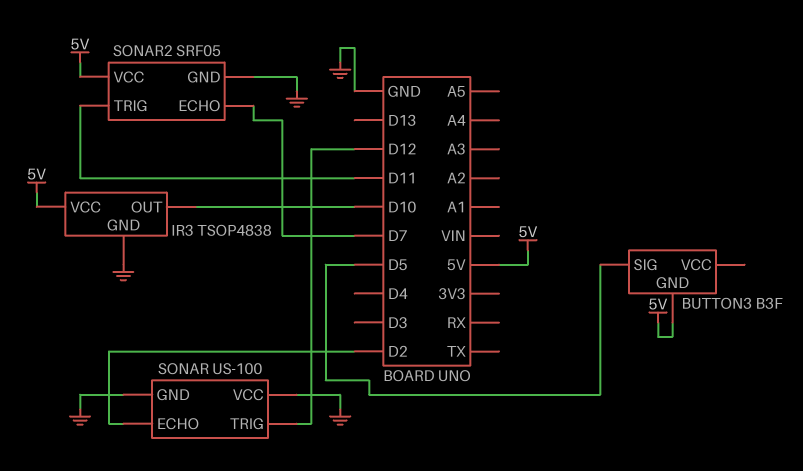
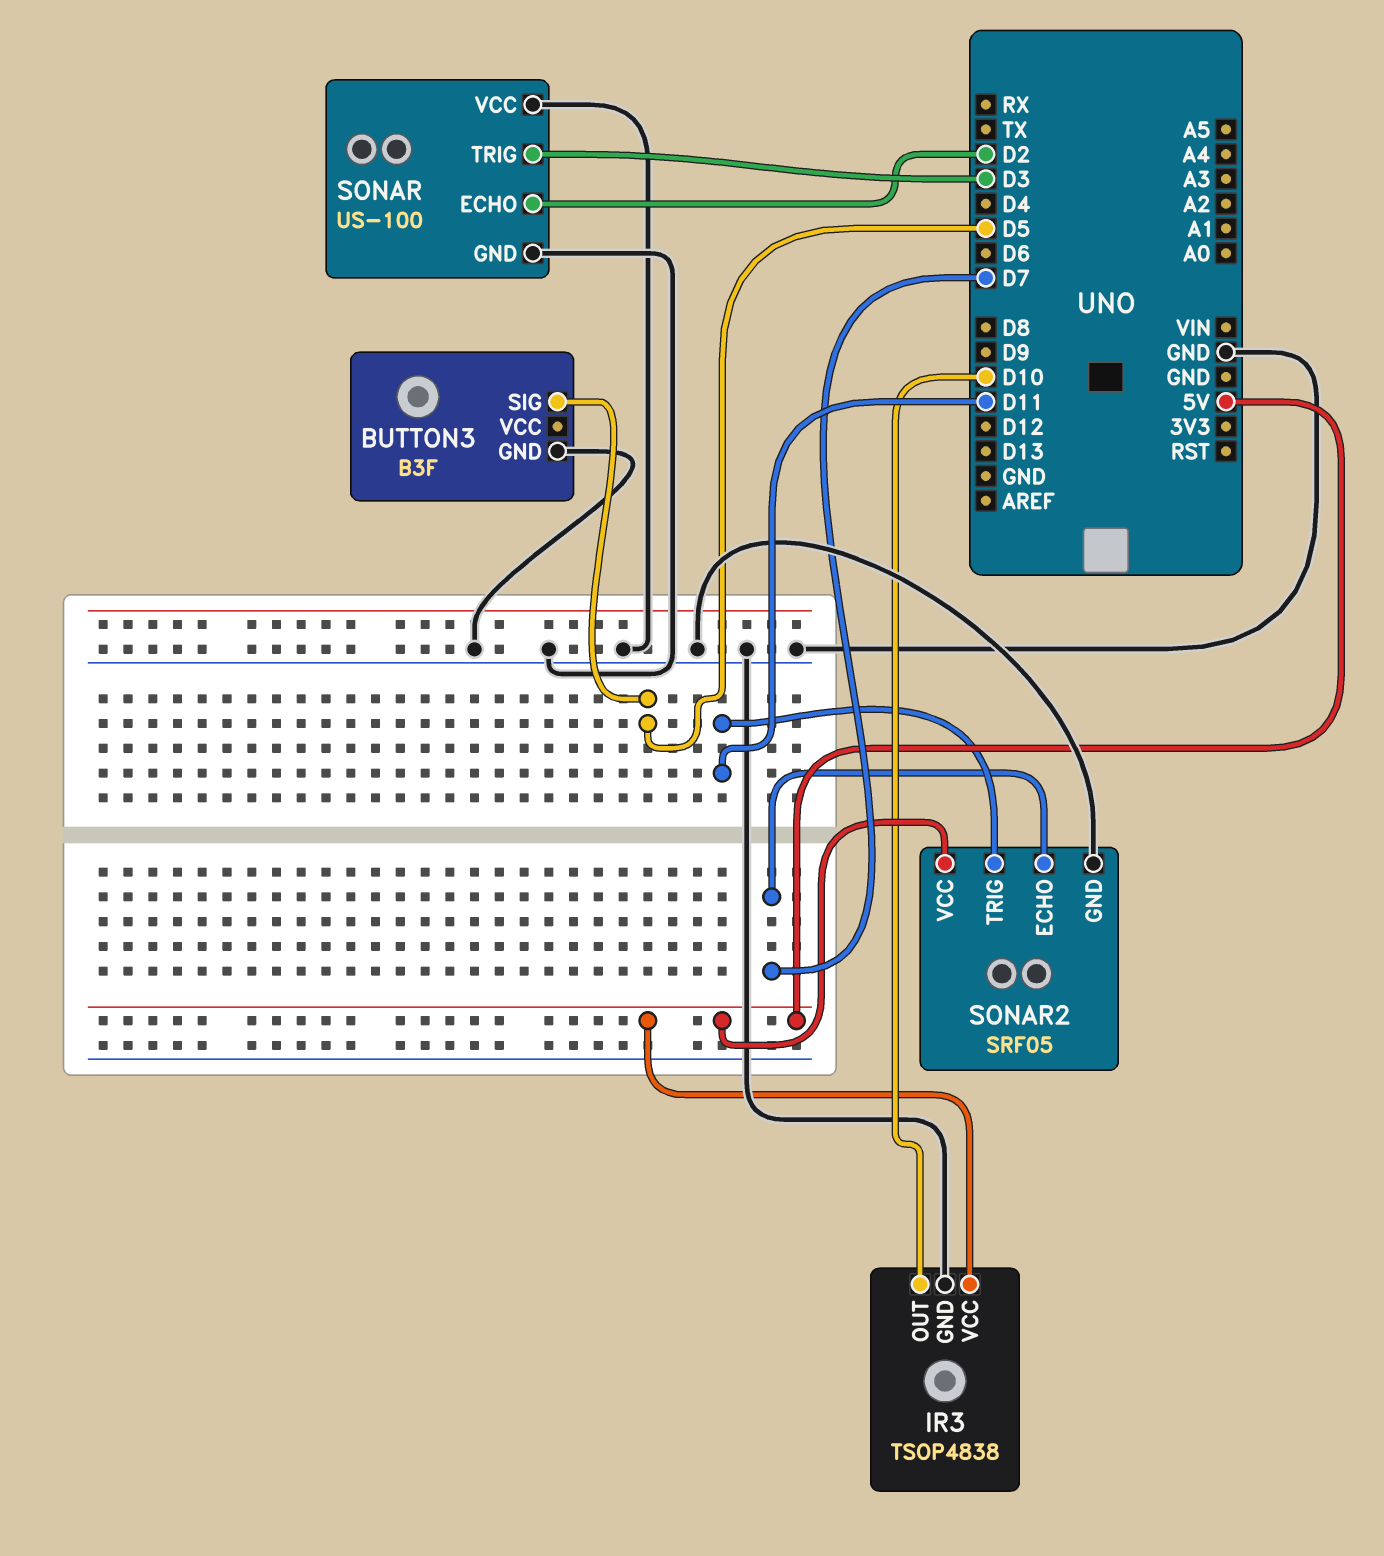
BUTTON3 pin GND: 5V -> GND
SONAR pin TRIG: D12 -> D3

